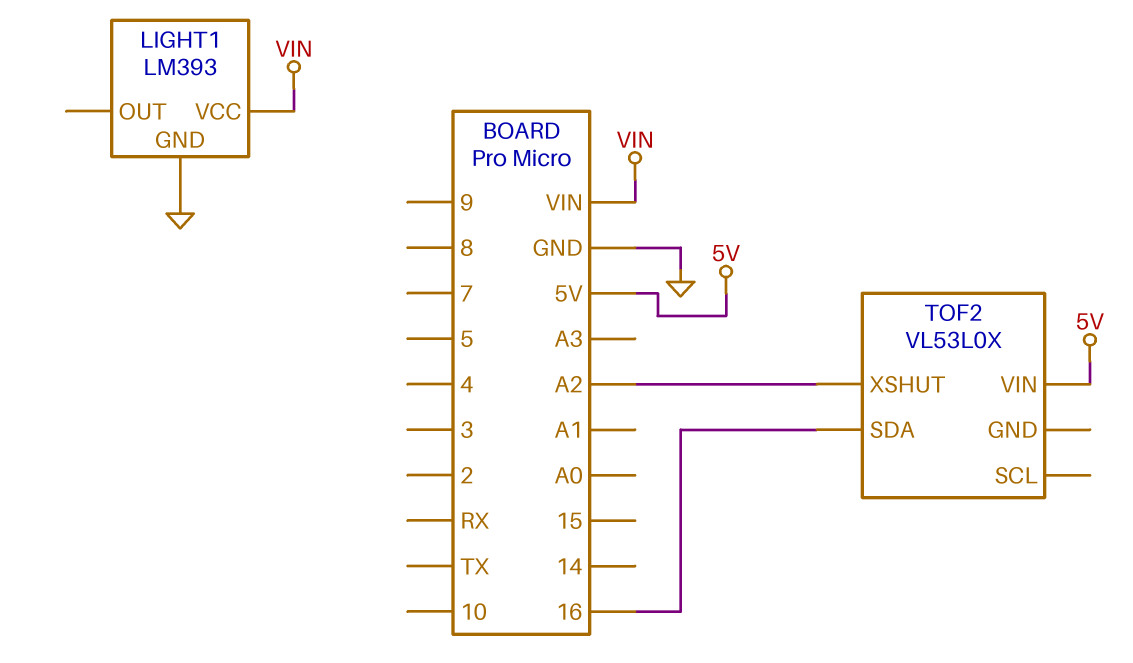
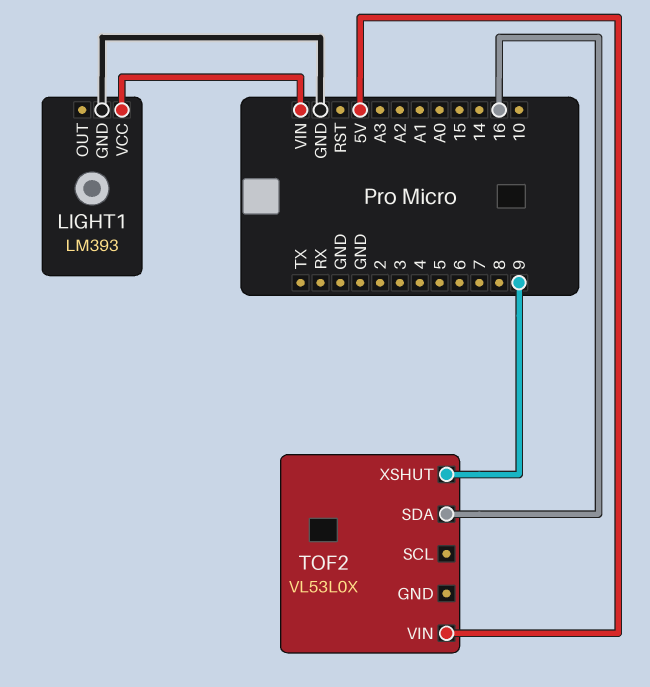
TOF2 pin XSHUT: A2 -> 9

